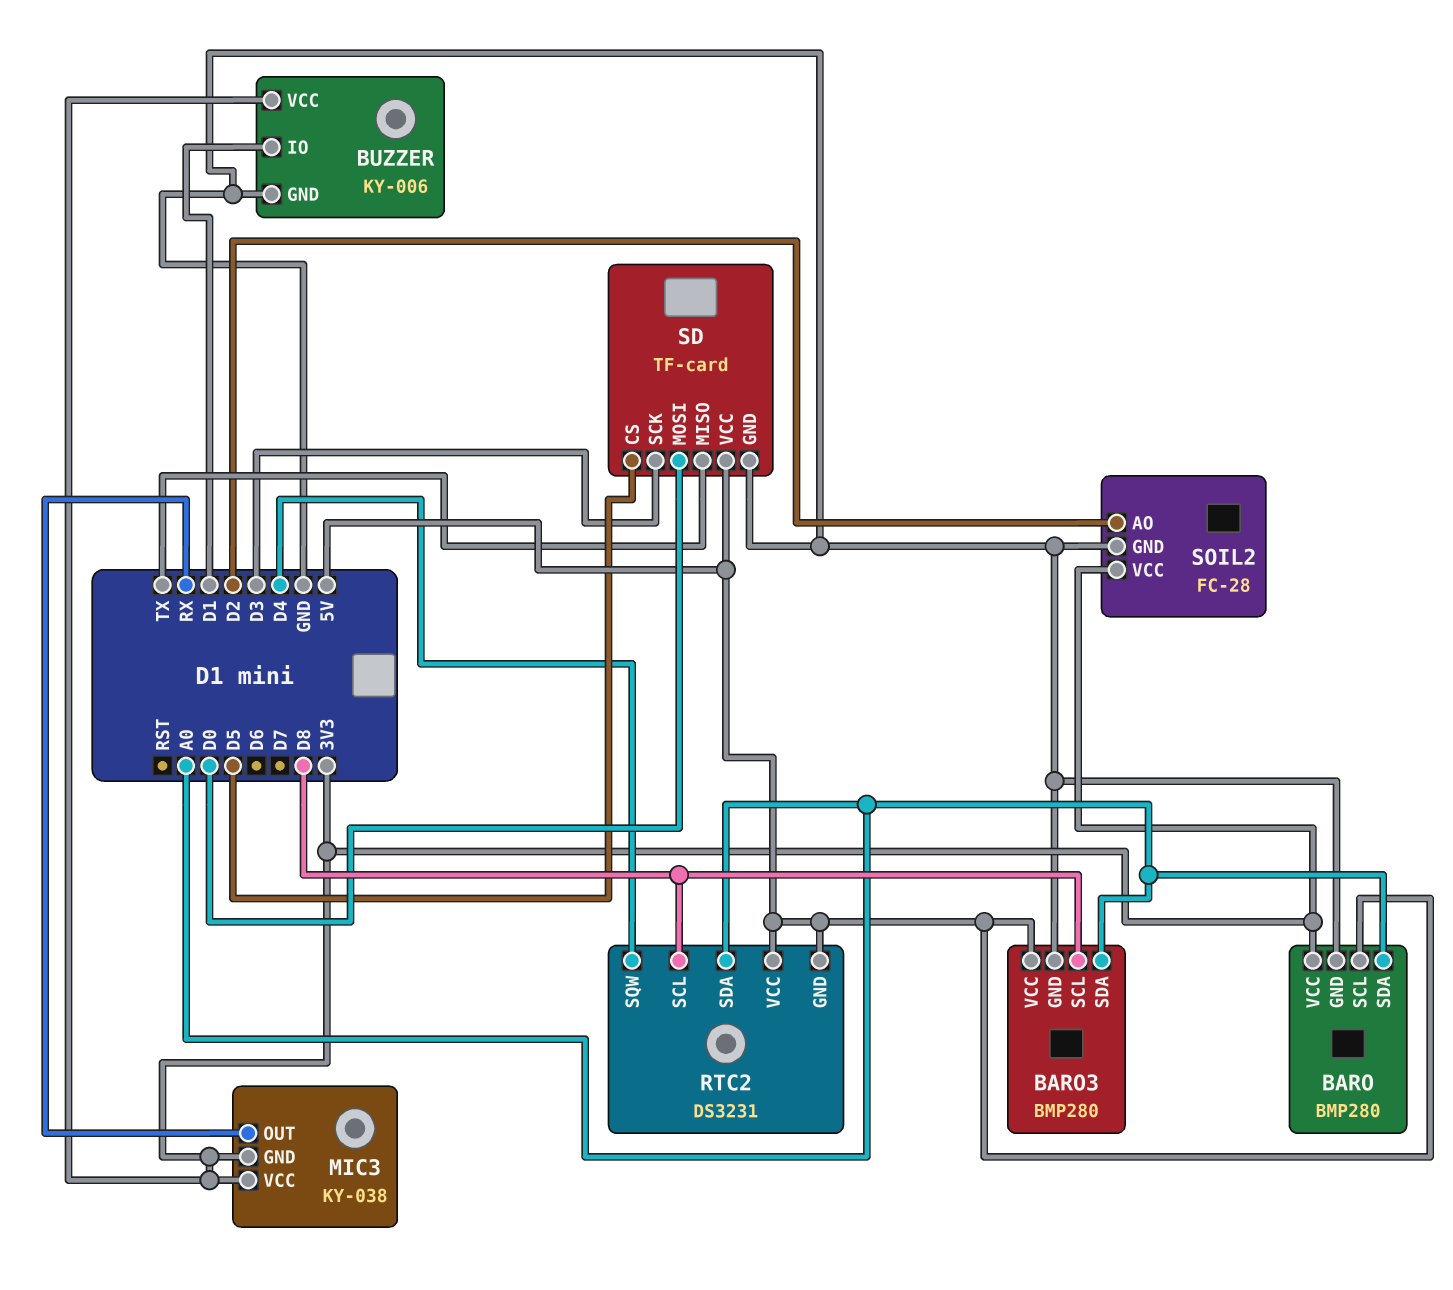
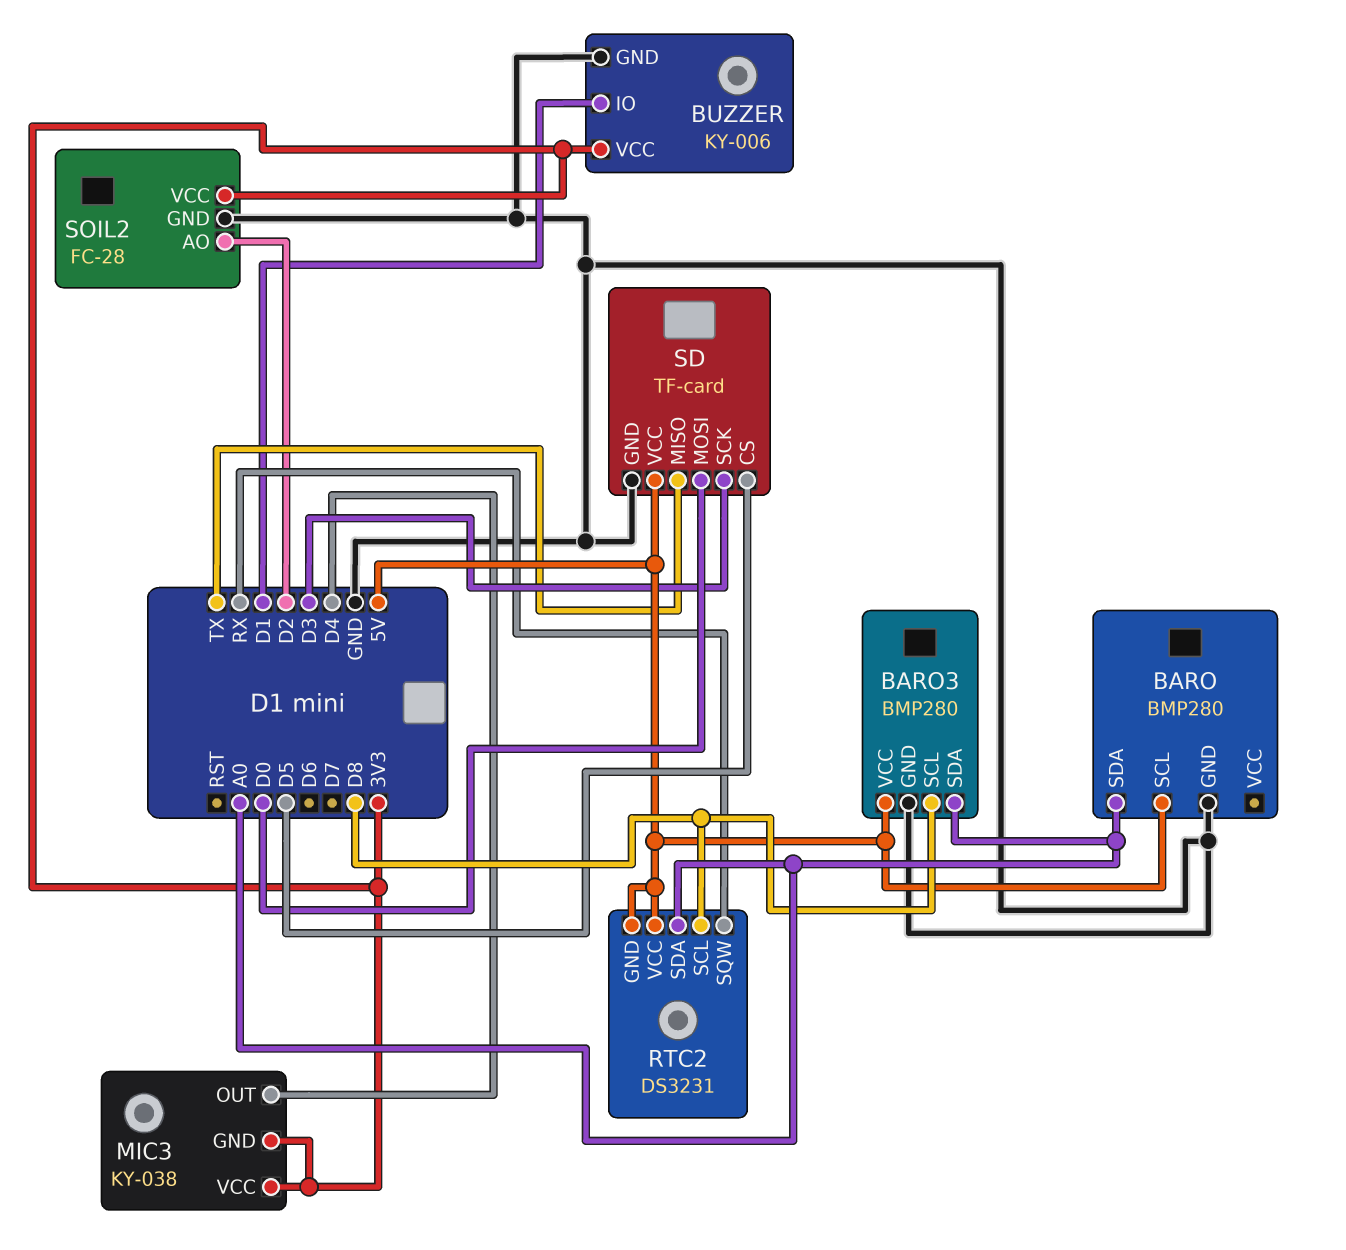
BARO pin VCC: 3V3 -> none
MIC3 pin OUT: RX -> D4
RTC2 pin SQW: D4 -> RX

